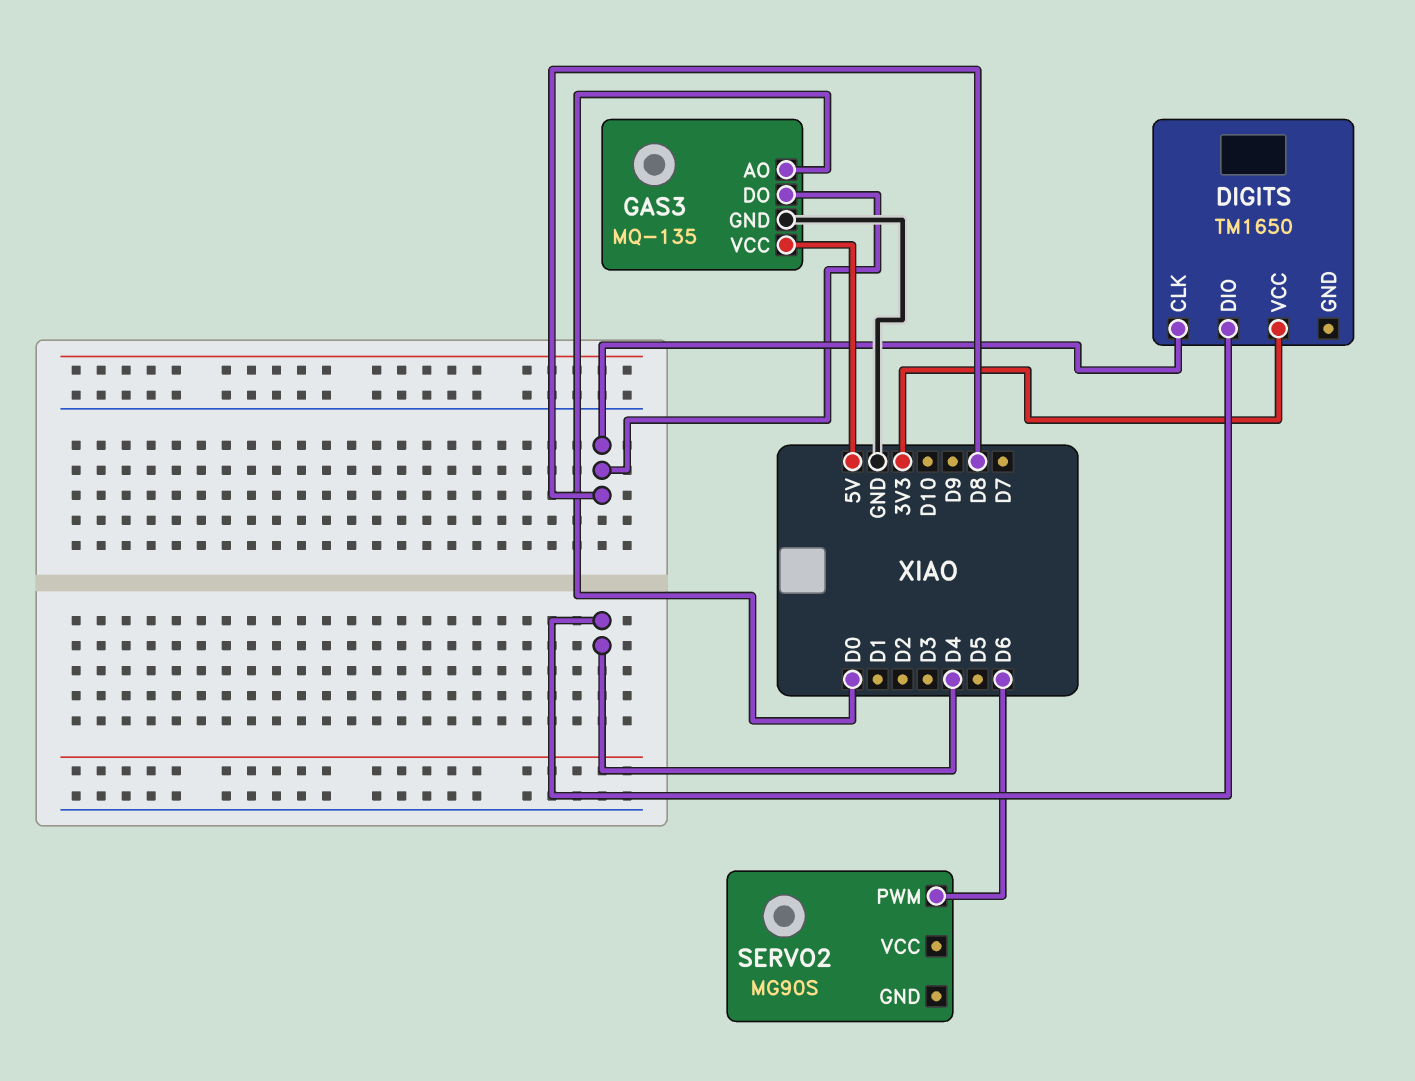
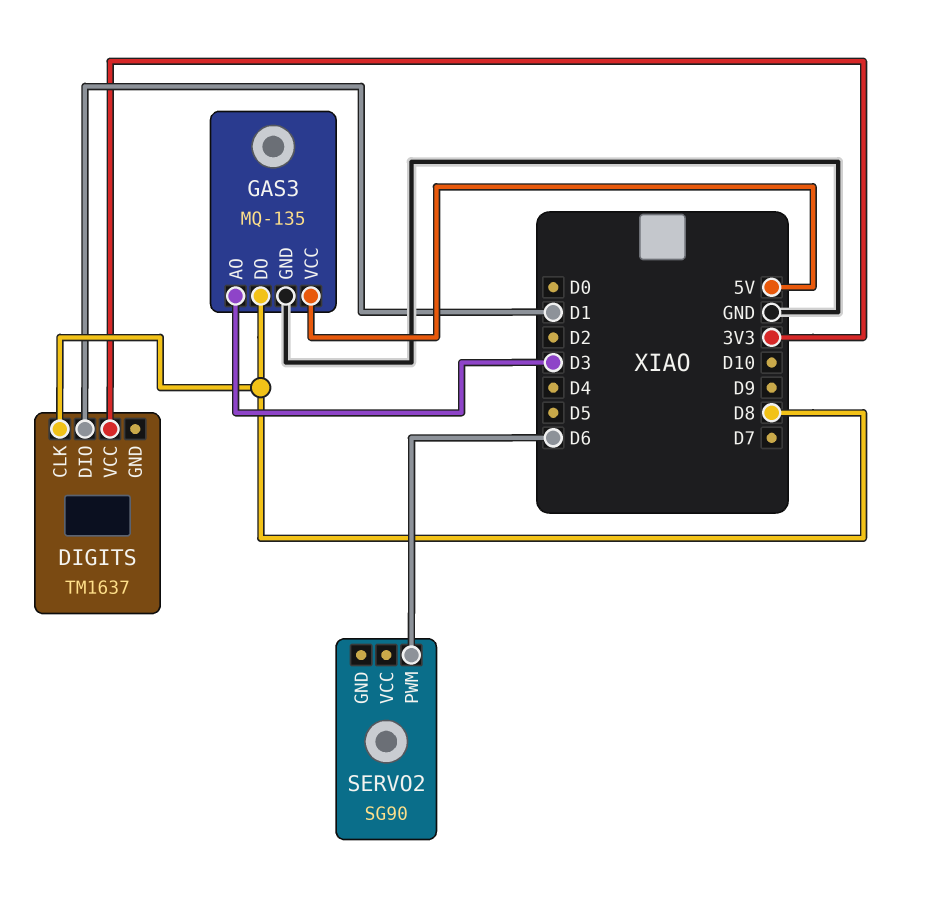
DIGITS: TM1650 -> TM1637
DIGITS pin DIO: D4 -> D1
GAS3 pin AO: D0 -> D3
SERVO2: MG90S -> SG90

